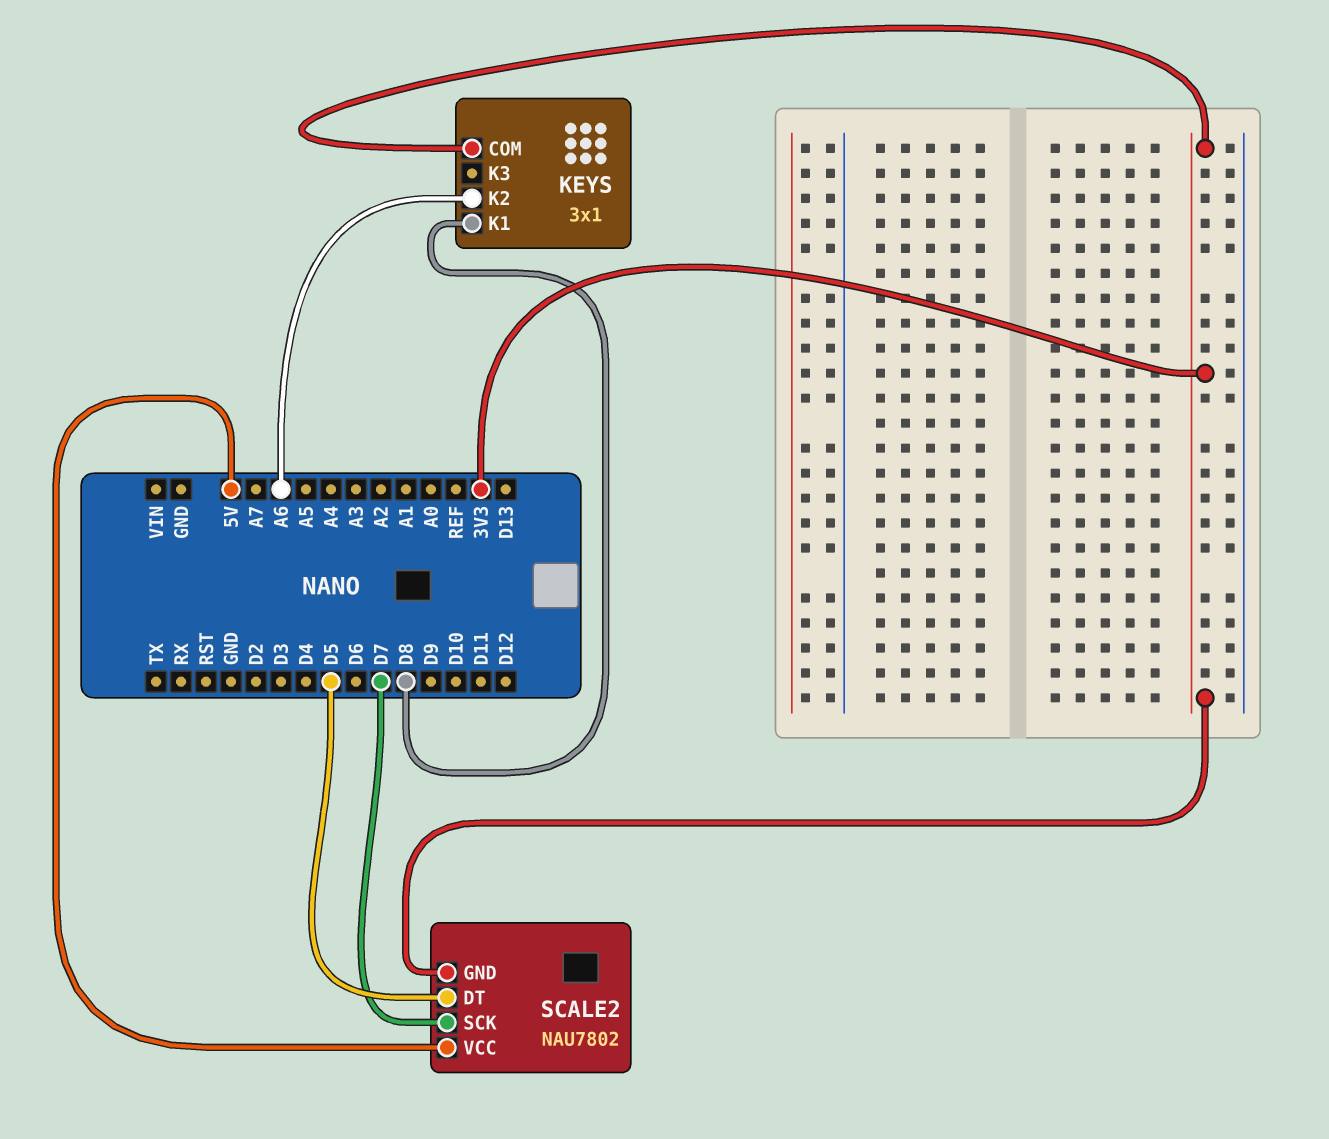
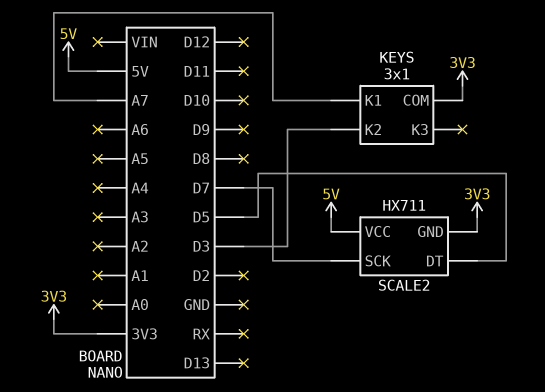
KEYS pin K1: D8 -> A7
KEYS pin K2: A6 -> D3
SCALE2: NAU7802 -> HX711

